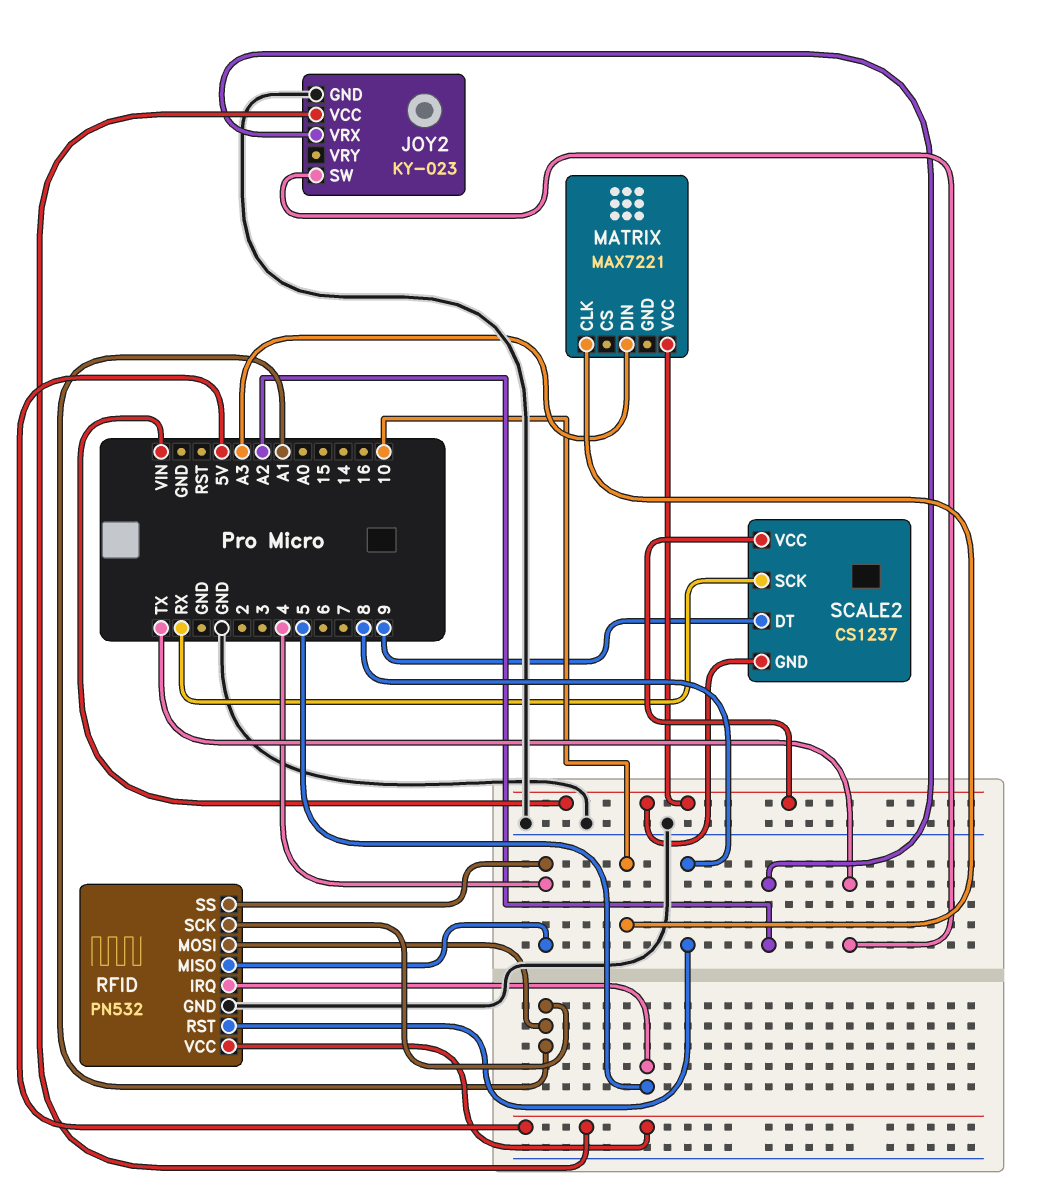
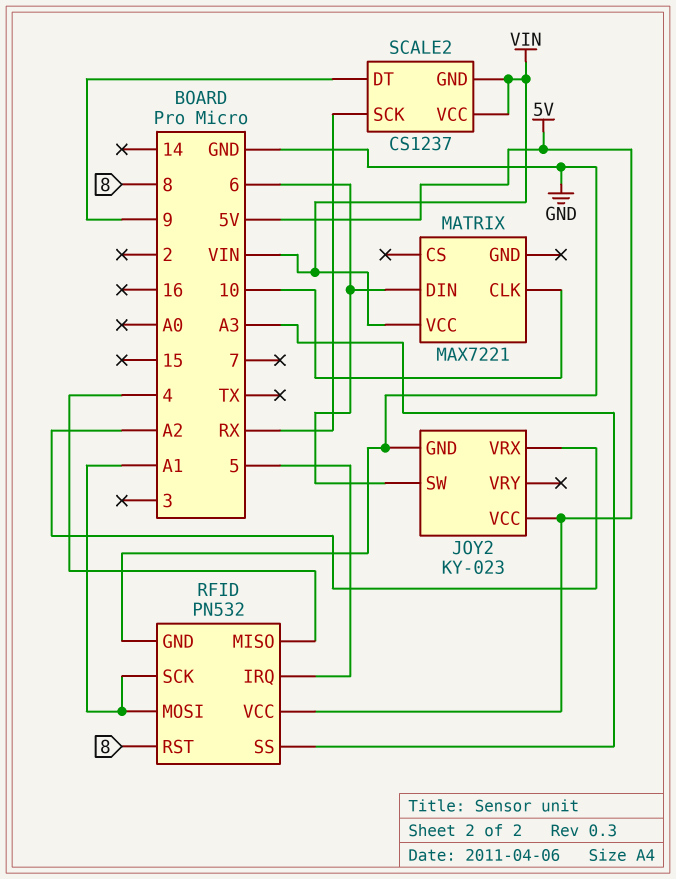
JOY2 pin SW: TX -> 6
MATRIX pin DIN: A3 -> 6
RFID pin SS: 4 -> A3

